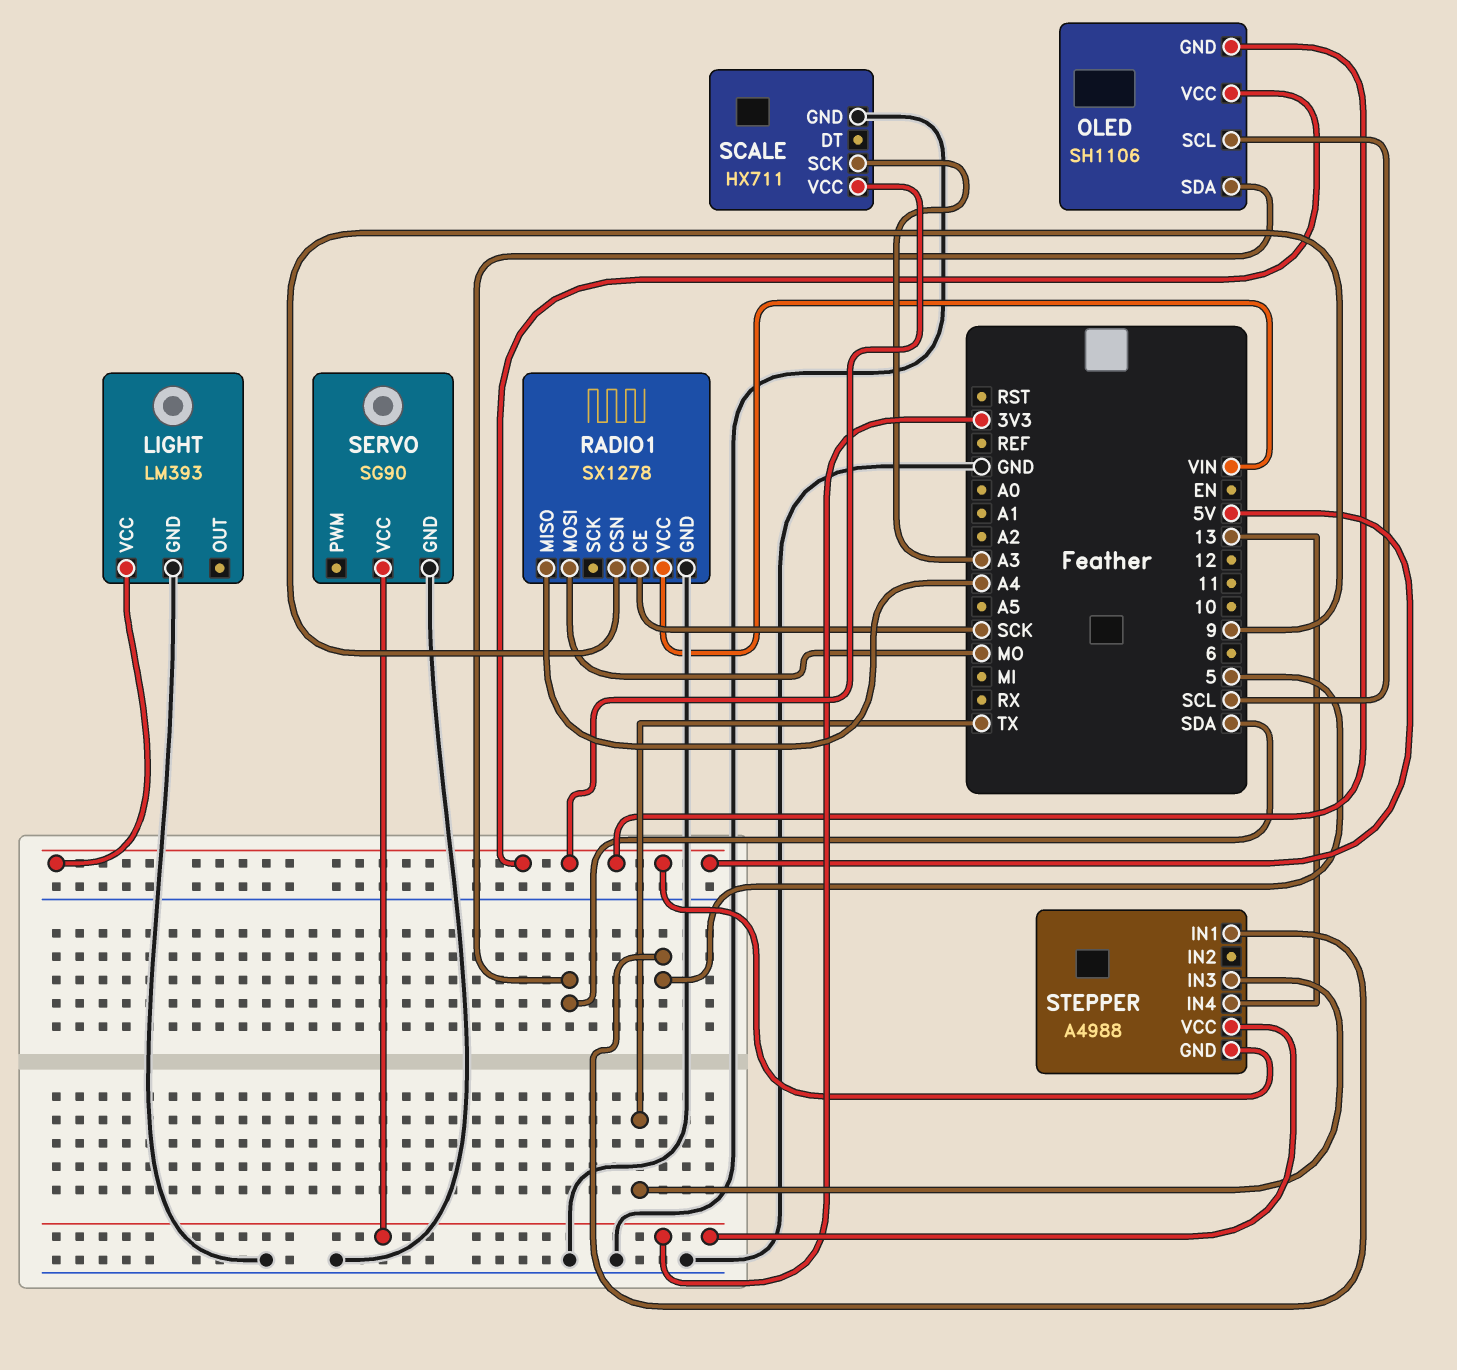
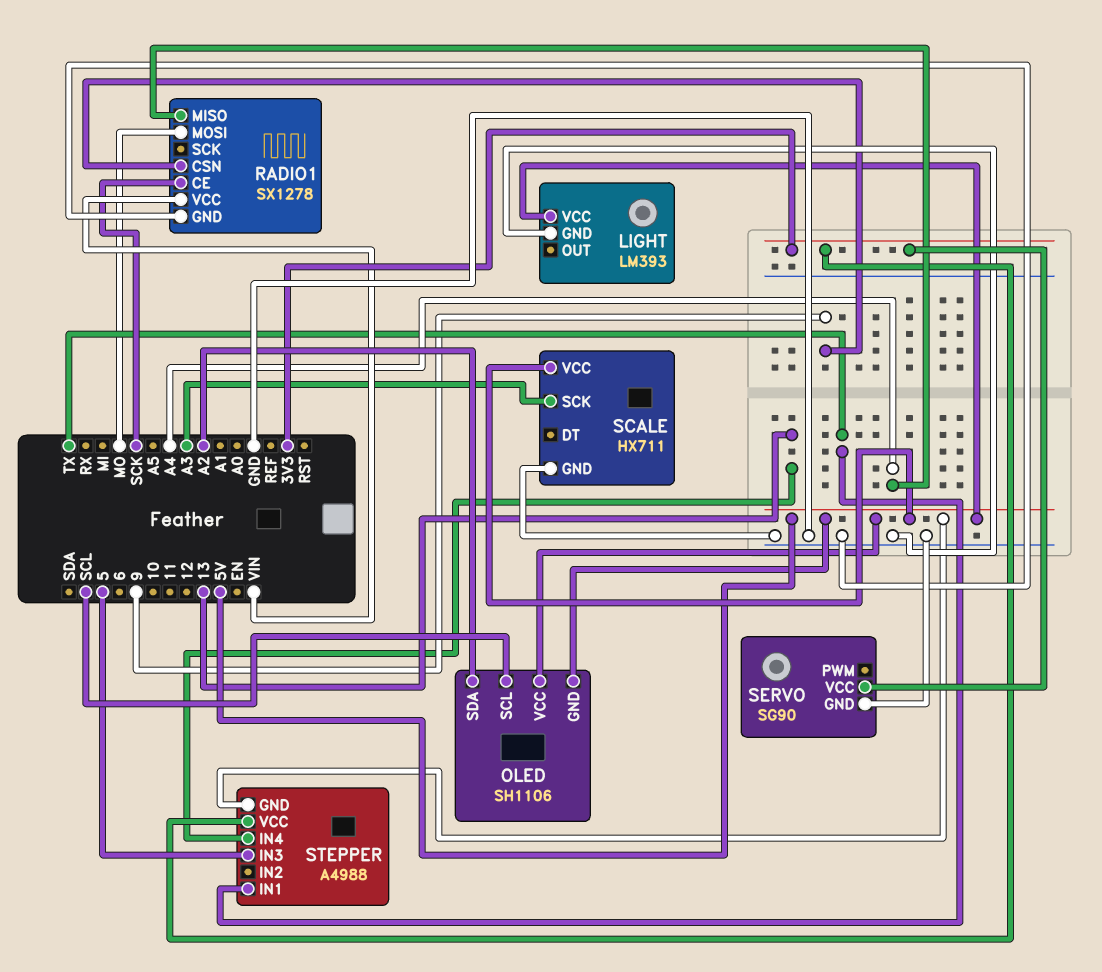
OLED pin SDA: SDA -> A2
STEPPER pin IN1: 5 -> TX
STEPPER pin IN3: TX -> 5

